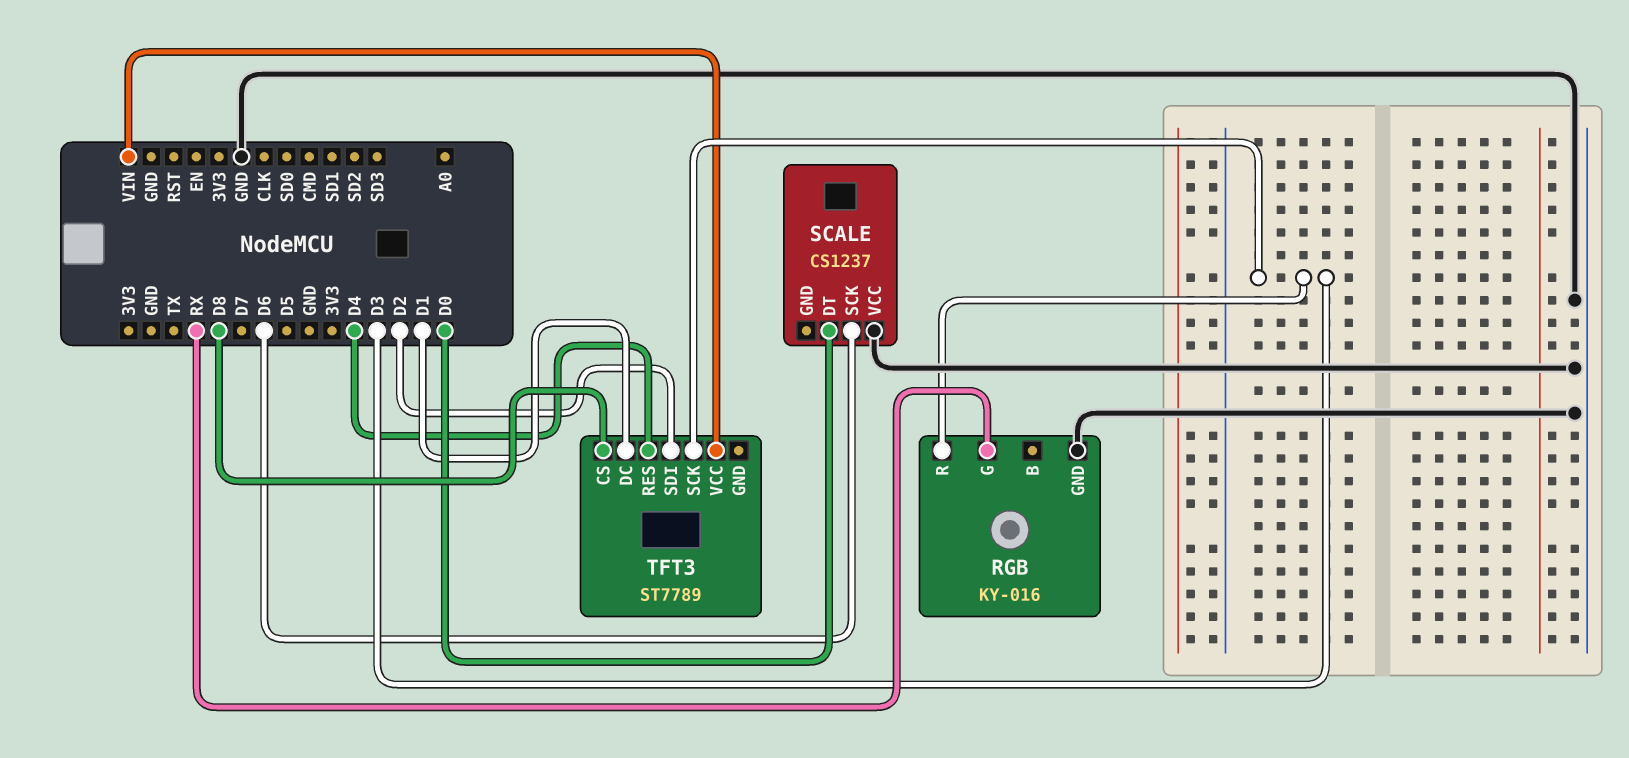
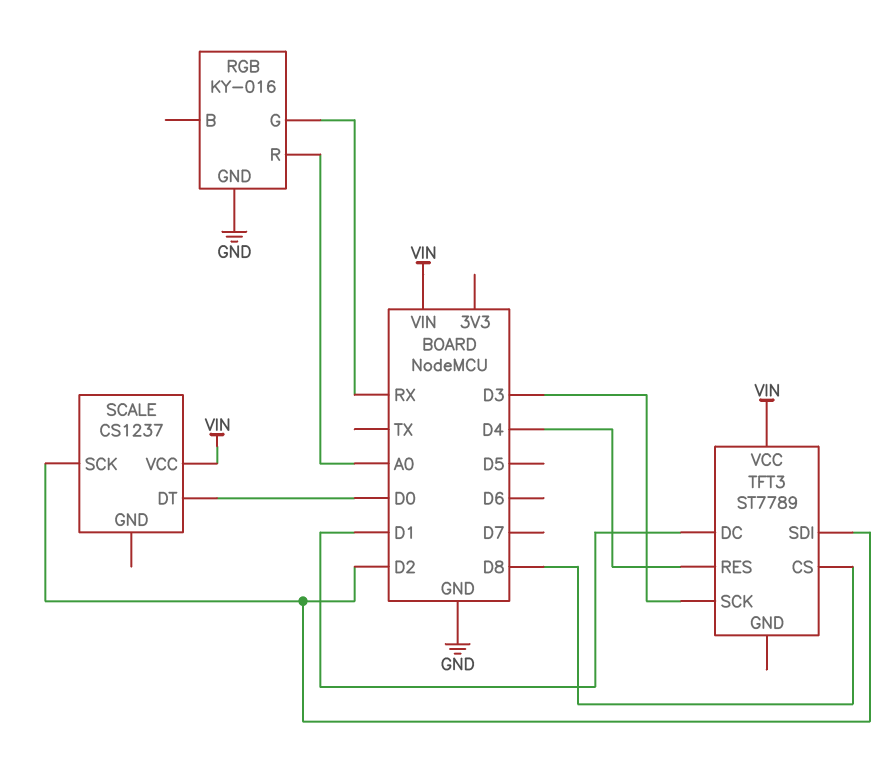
RGB pin R: D3 -> A0
SCALE pin SCK: D6 -> D2
SCALE pin VCC: GND -> VIN

